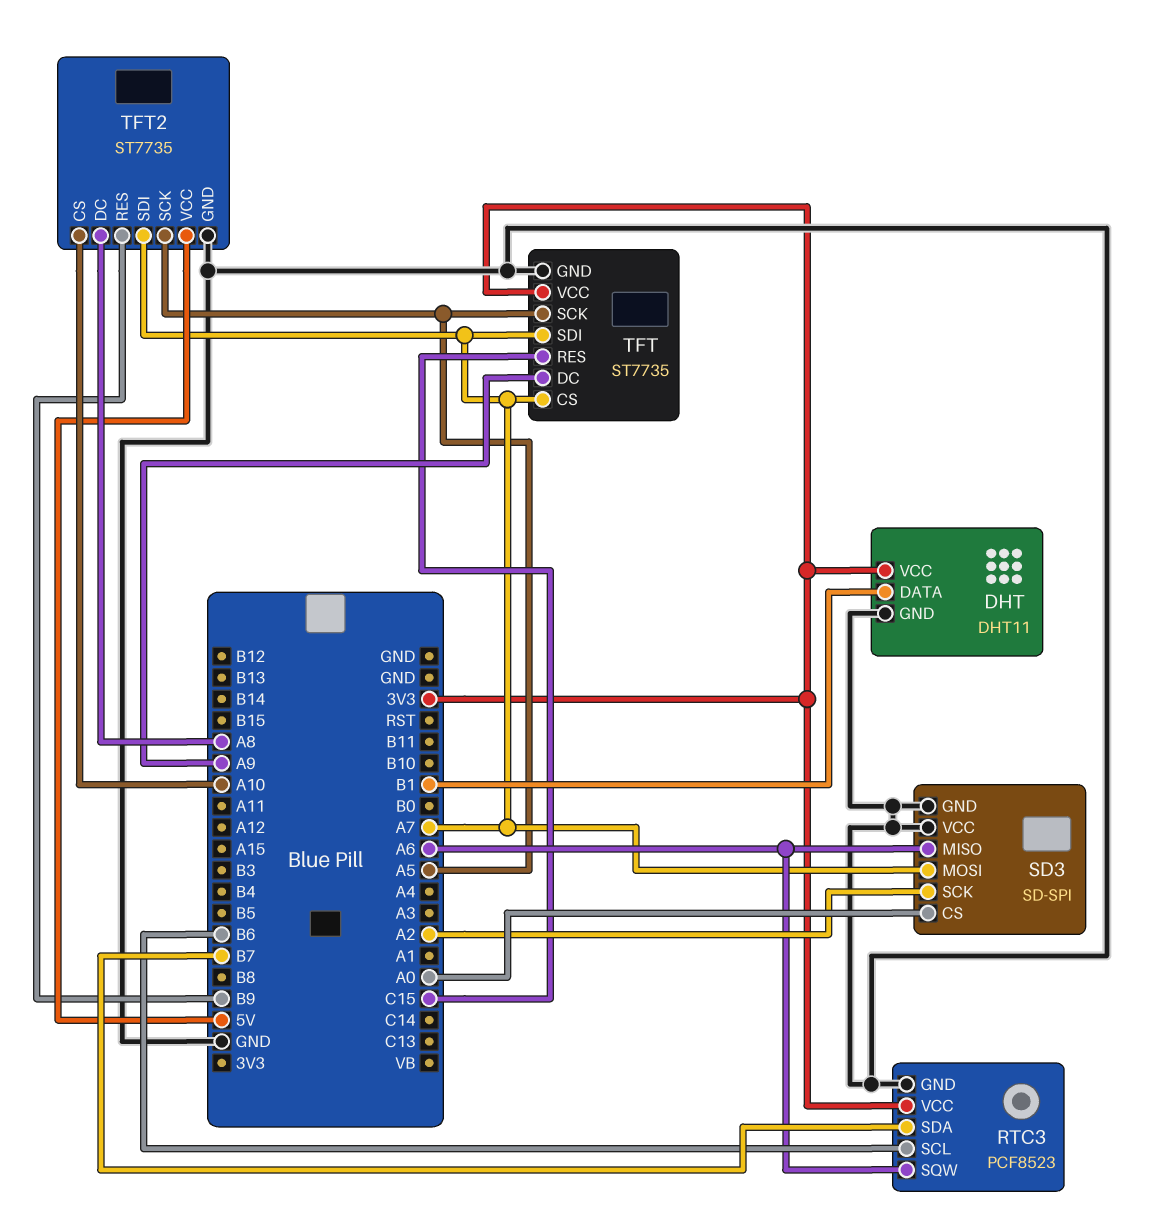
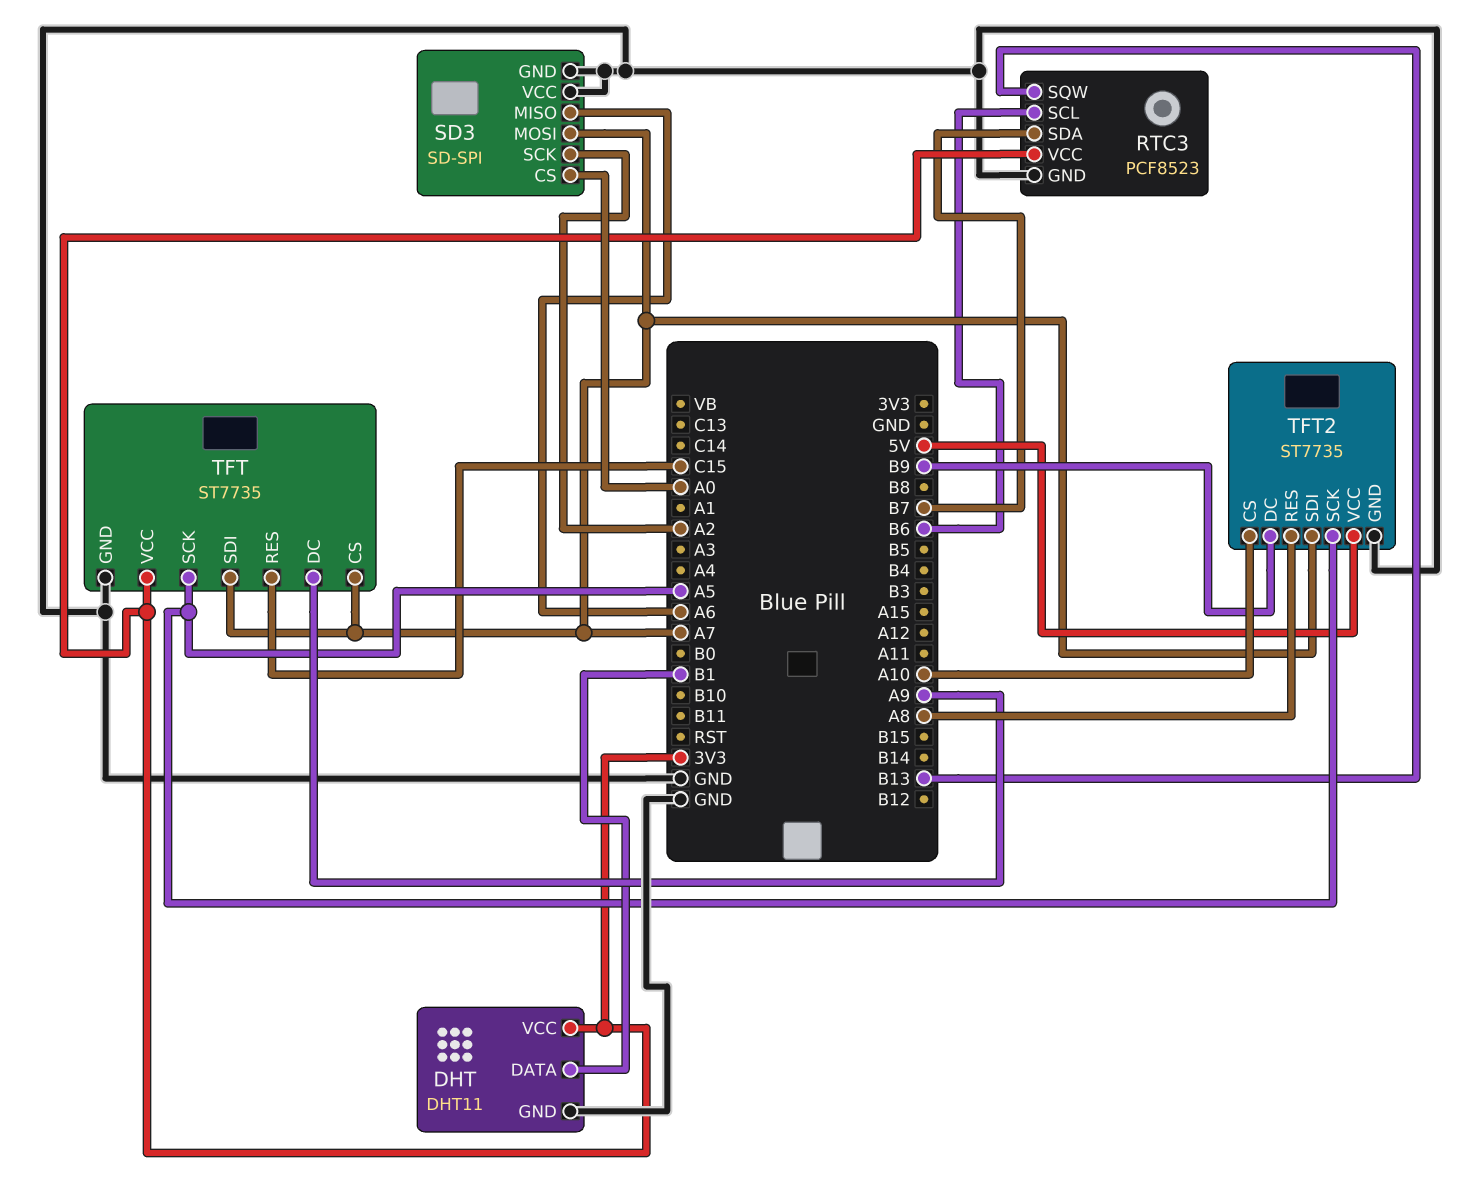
RTC3 pin SQW: A6 -> B13
TFT2 pin DC: A8 -> B9
TFT2 pin RES: B9 -> A8

